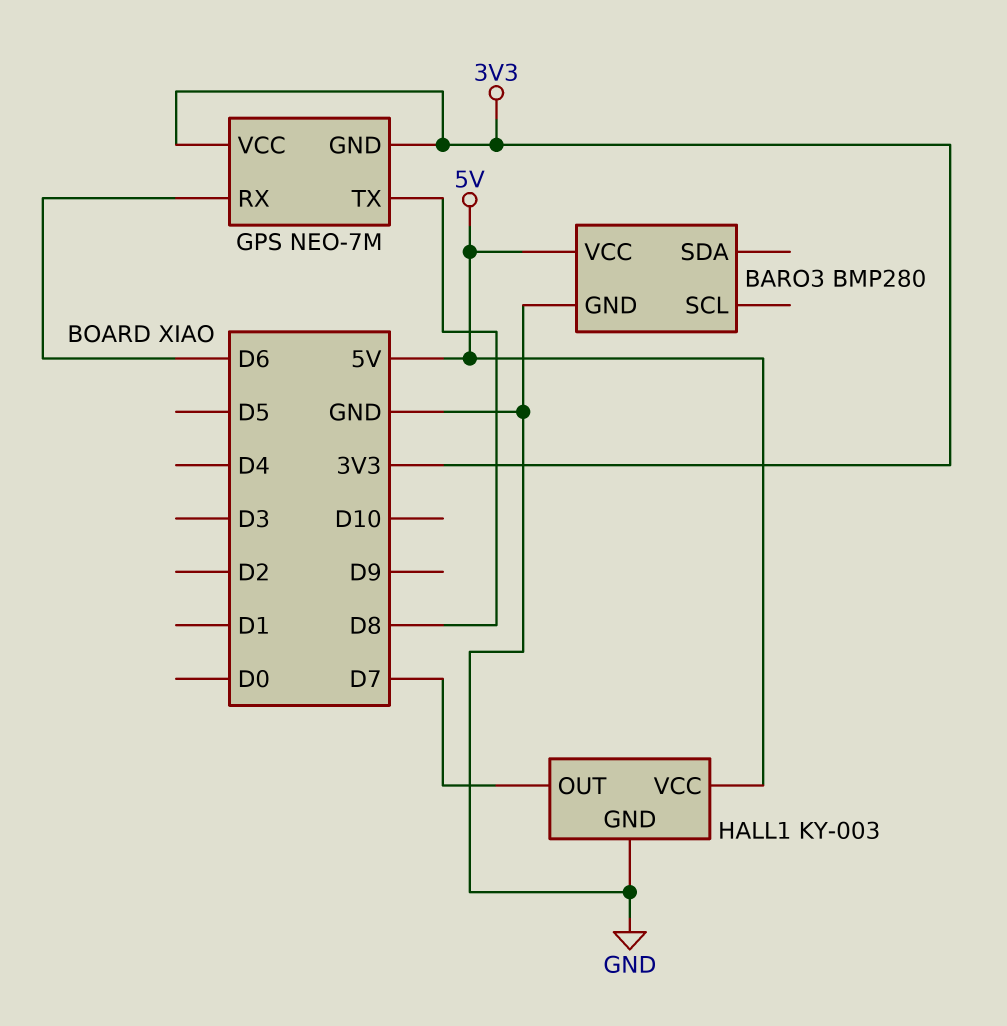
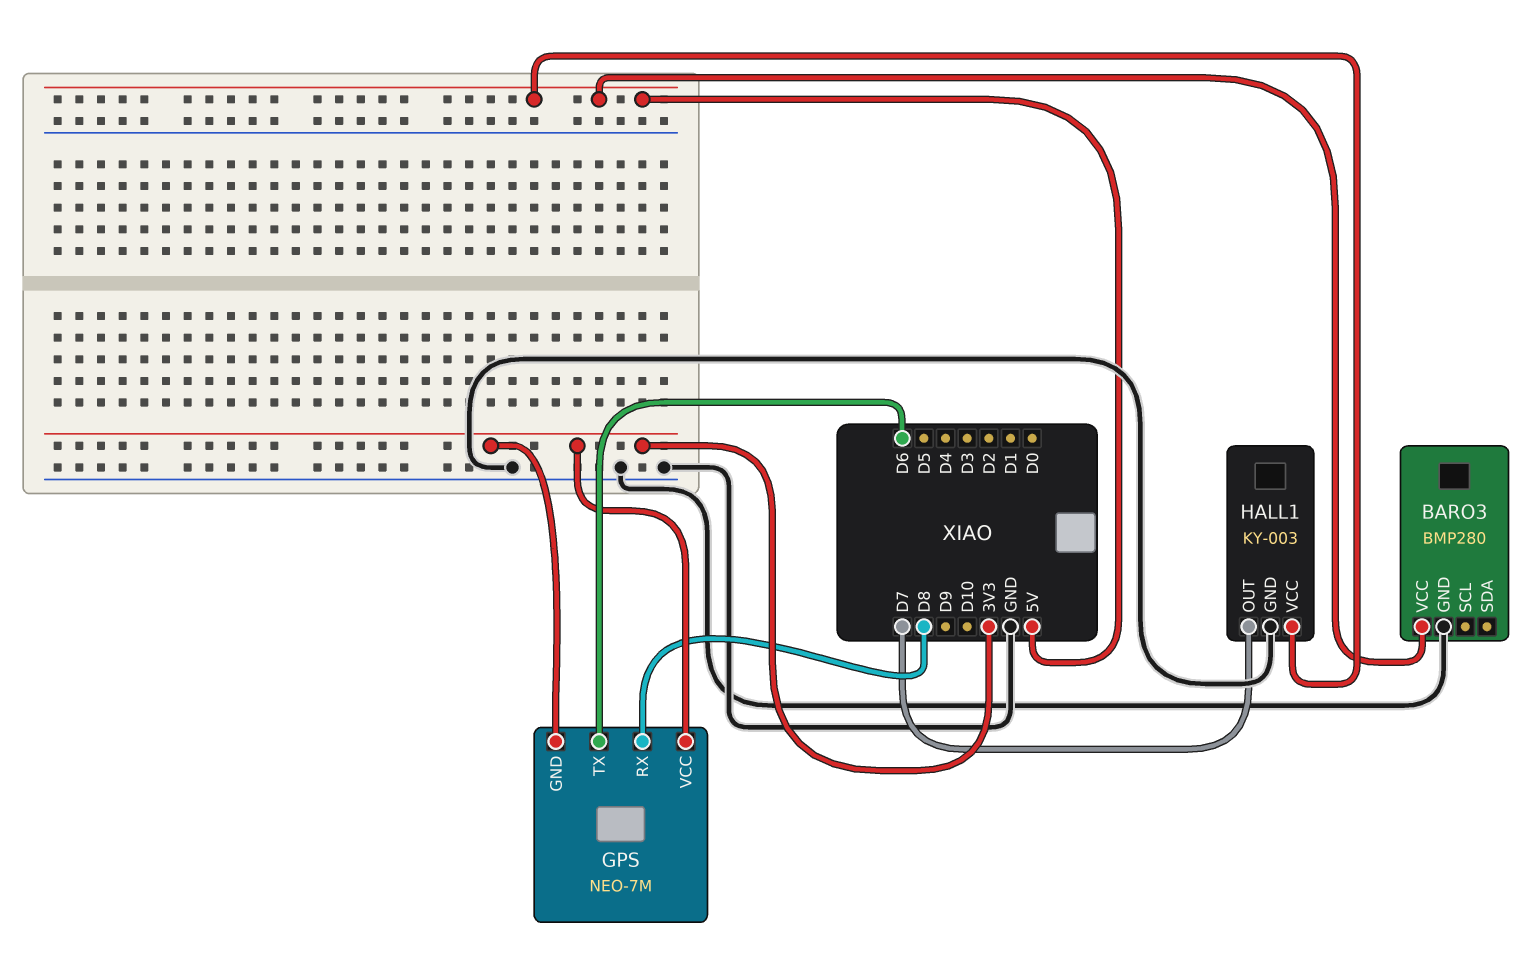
GPS pin RX: D6 -> D8
GPS pin TX: D8 -> D6

